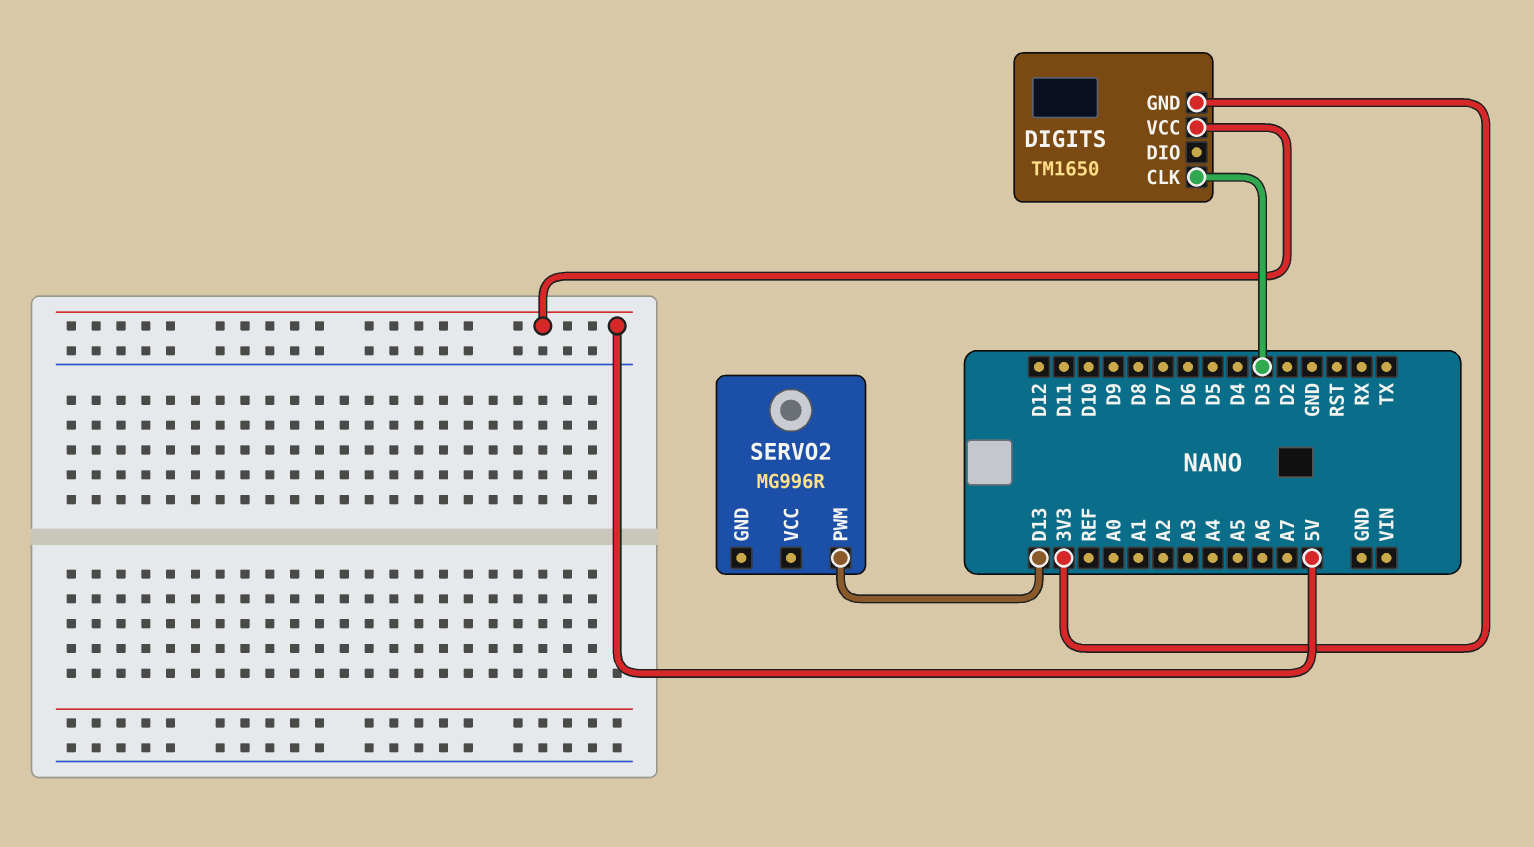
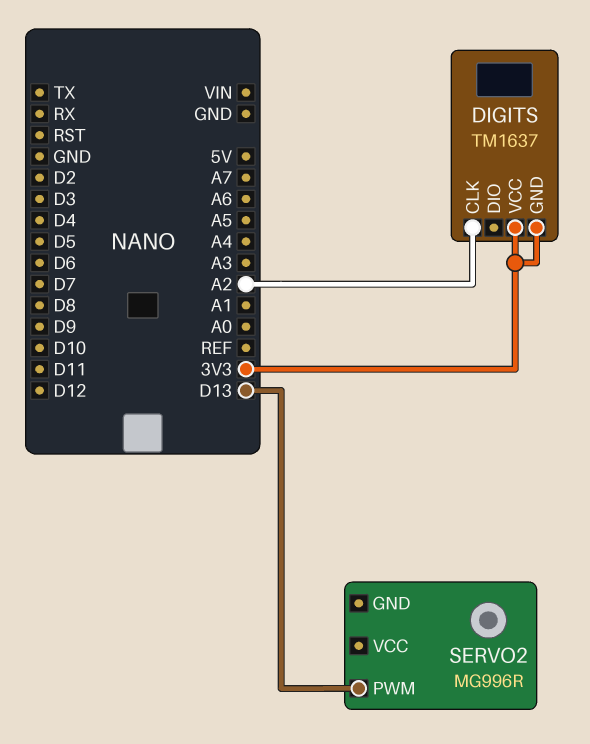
DIGITS: TM1650 -> TM1637
DIGITS pin CLK: D3 -> A2
DIGITS pin VCC: 5V -> 3V3

